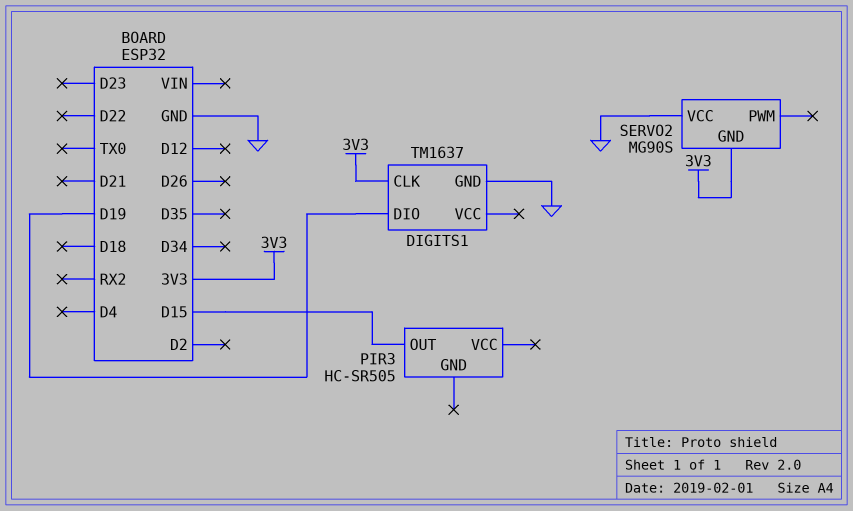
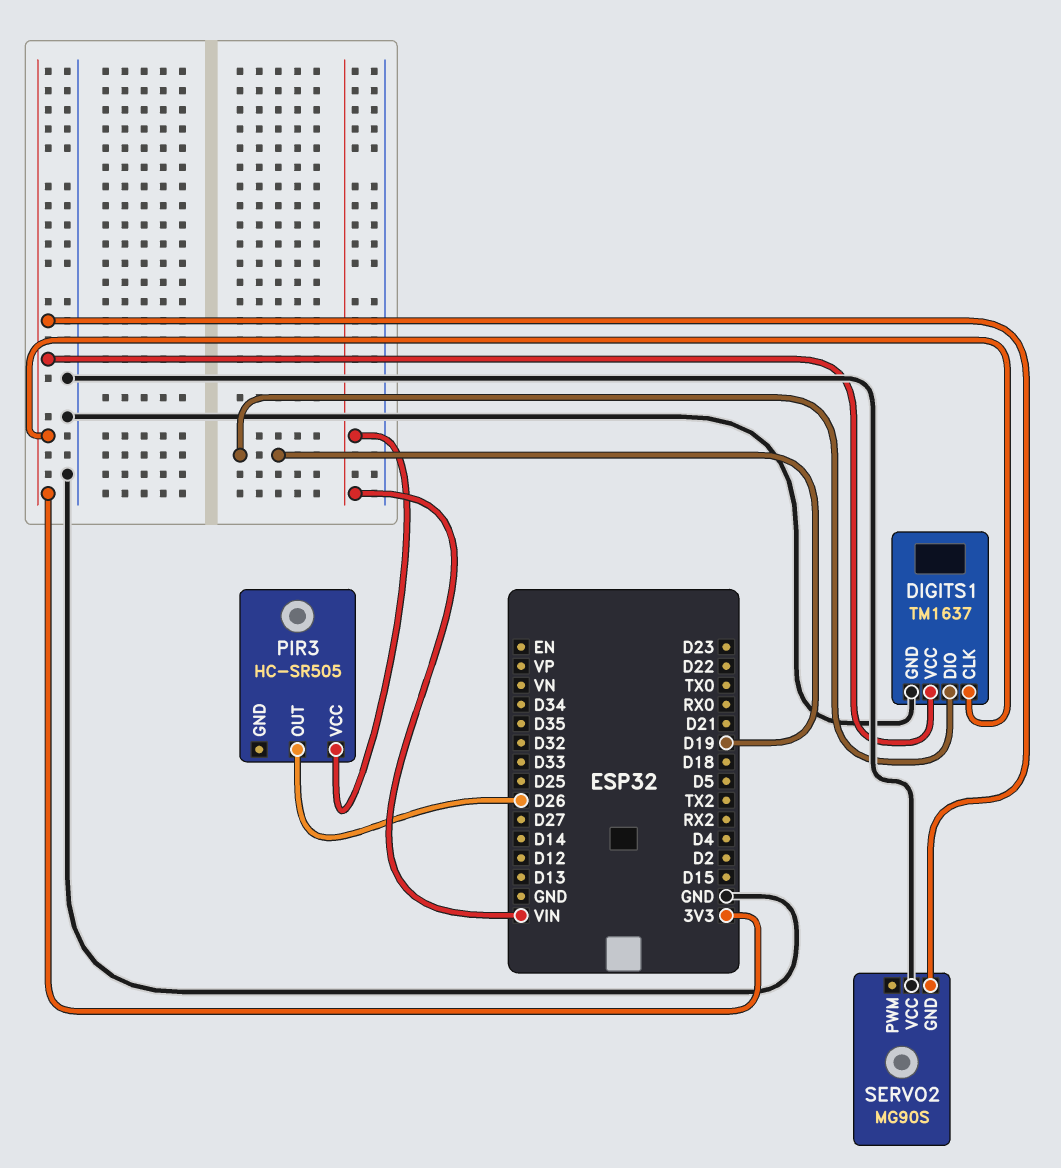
DIGITS1 pin VCC: none -> 3V3
PIR3 pin OUT: D15 -> D26
PIR3 pin VCC: none -> VIN

